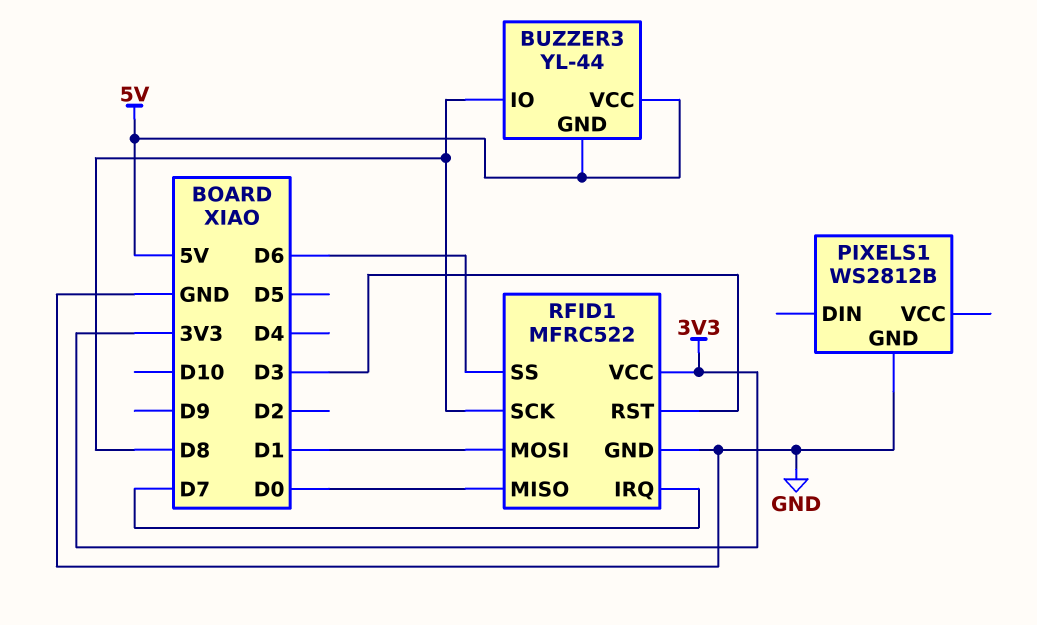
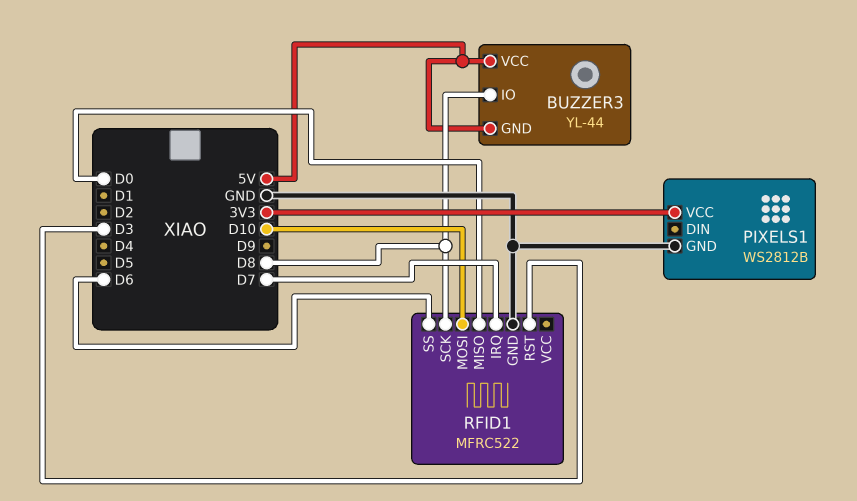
PIXELS1 pin VCC: none -> 3V3
RFID1 pin MOSI: D1 -> D10
RFID1 pin VCC: 3V3 -> none

